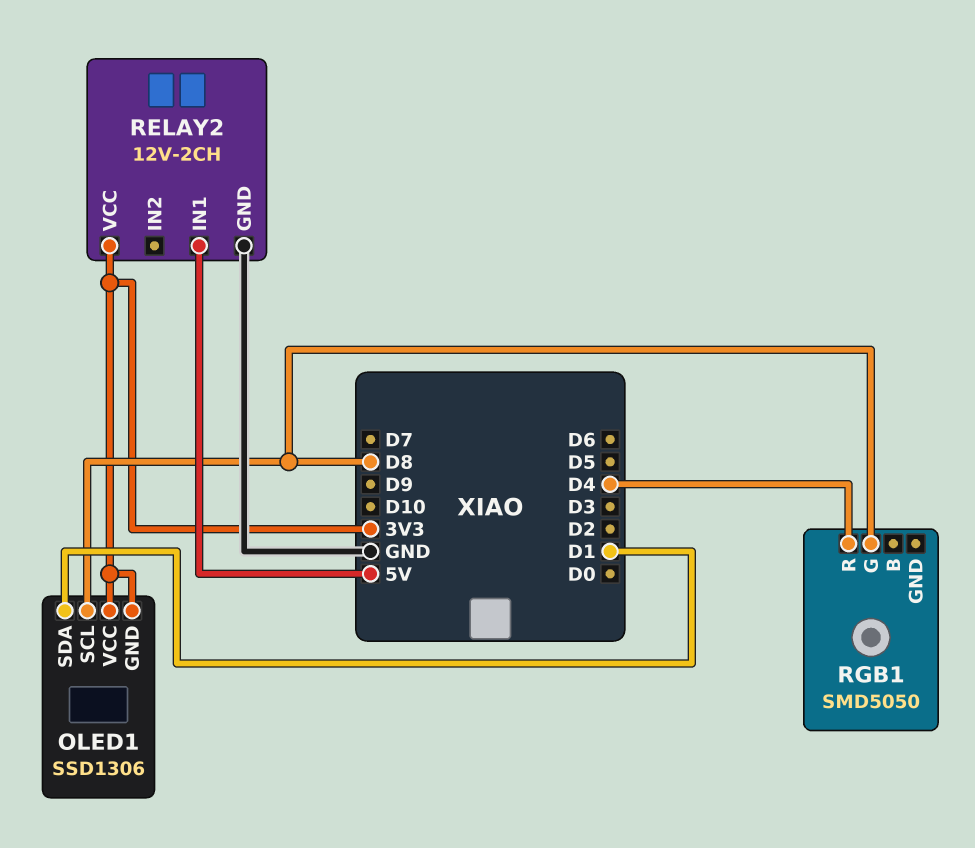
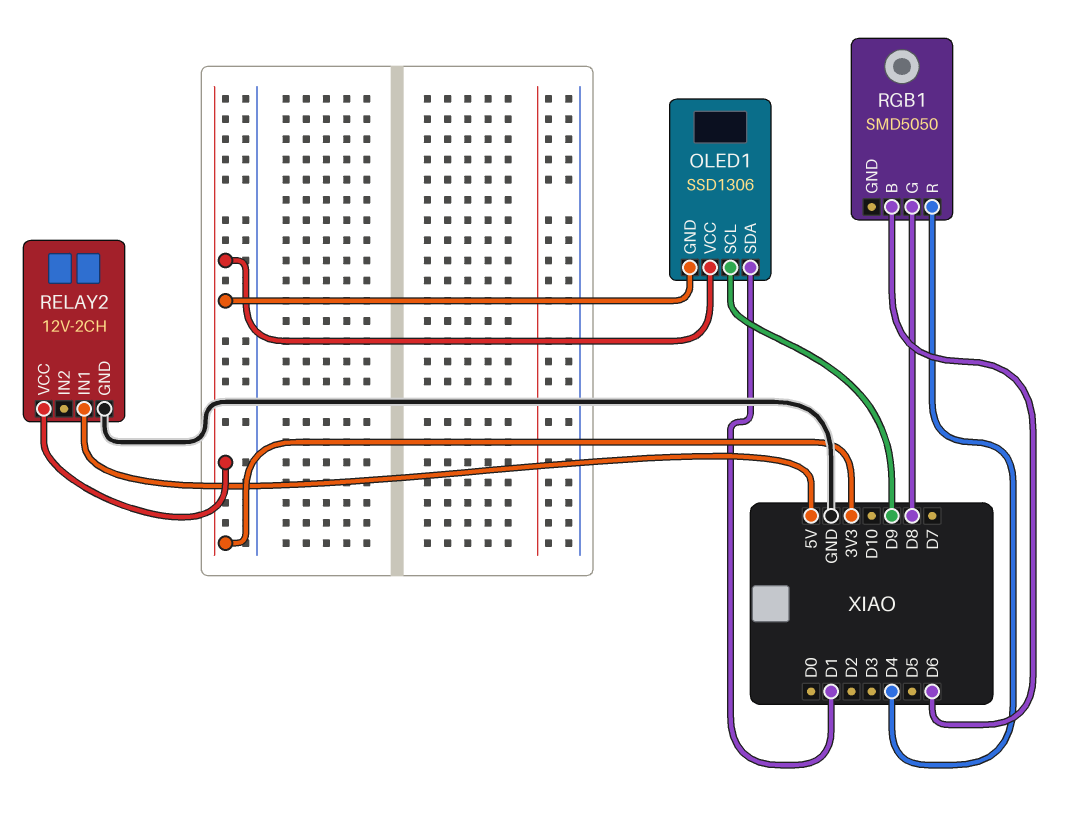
OLED1 pin SCL: D8 -> D9
RGB1 pin B: none -> D6

